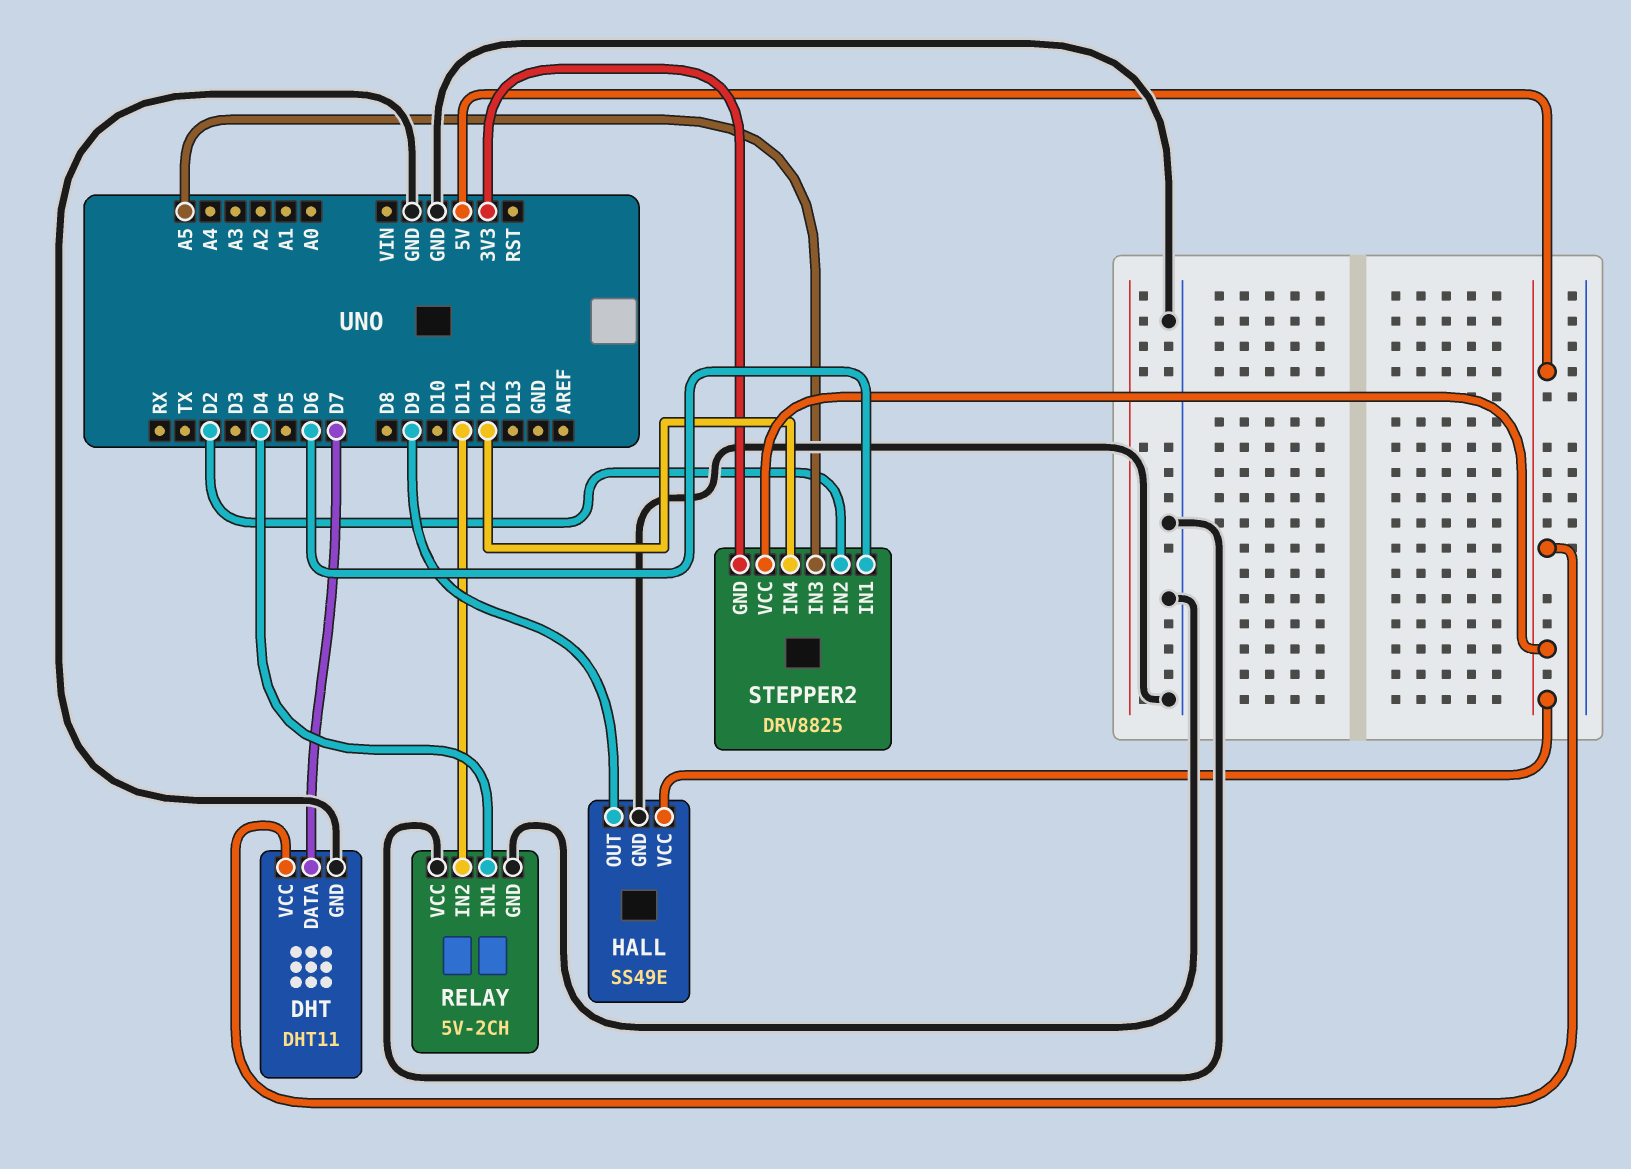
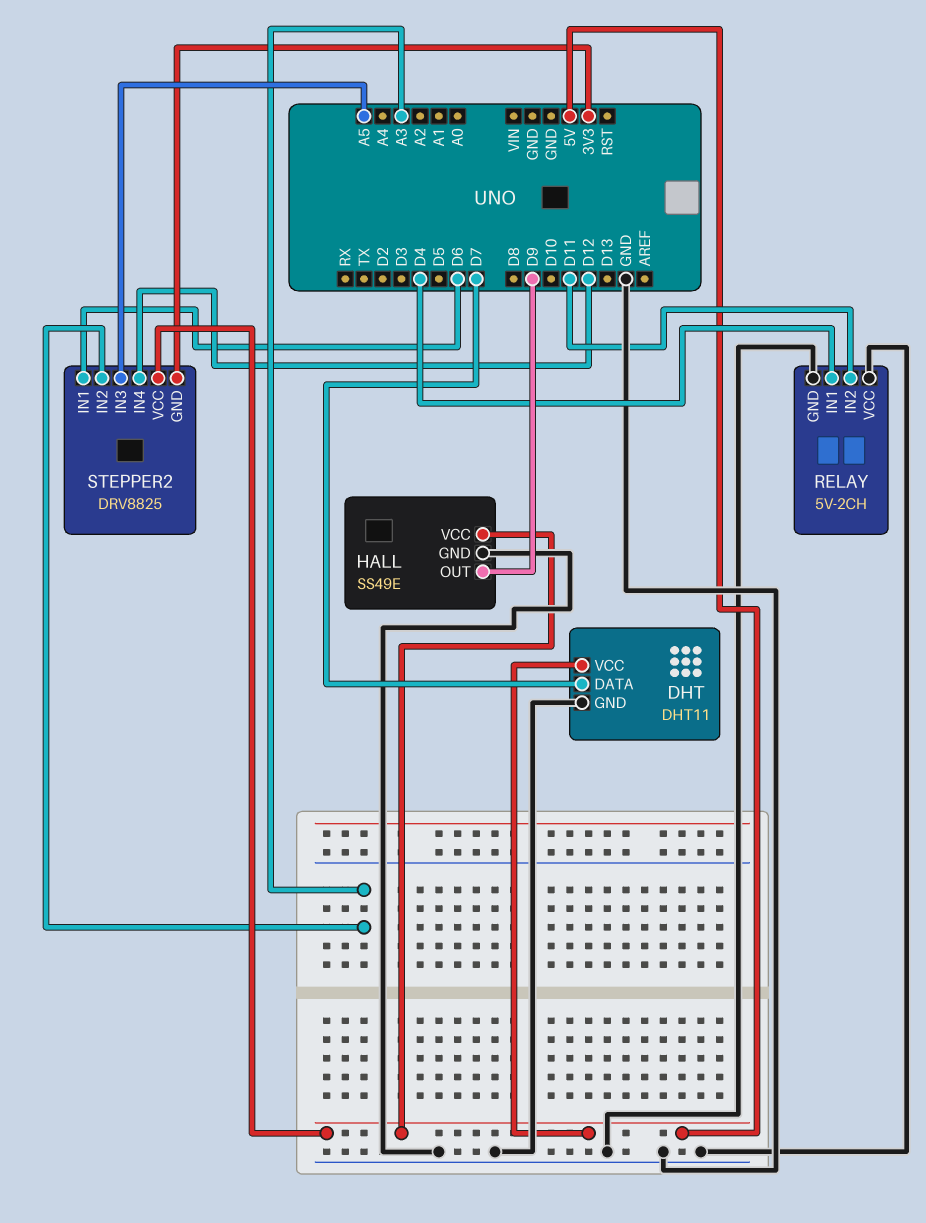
STEPPER2 pin IN2: D2 -> A3

